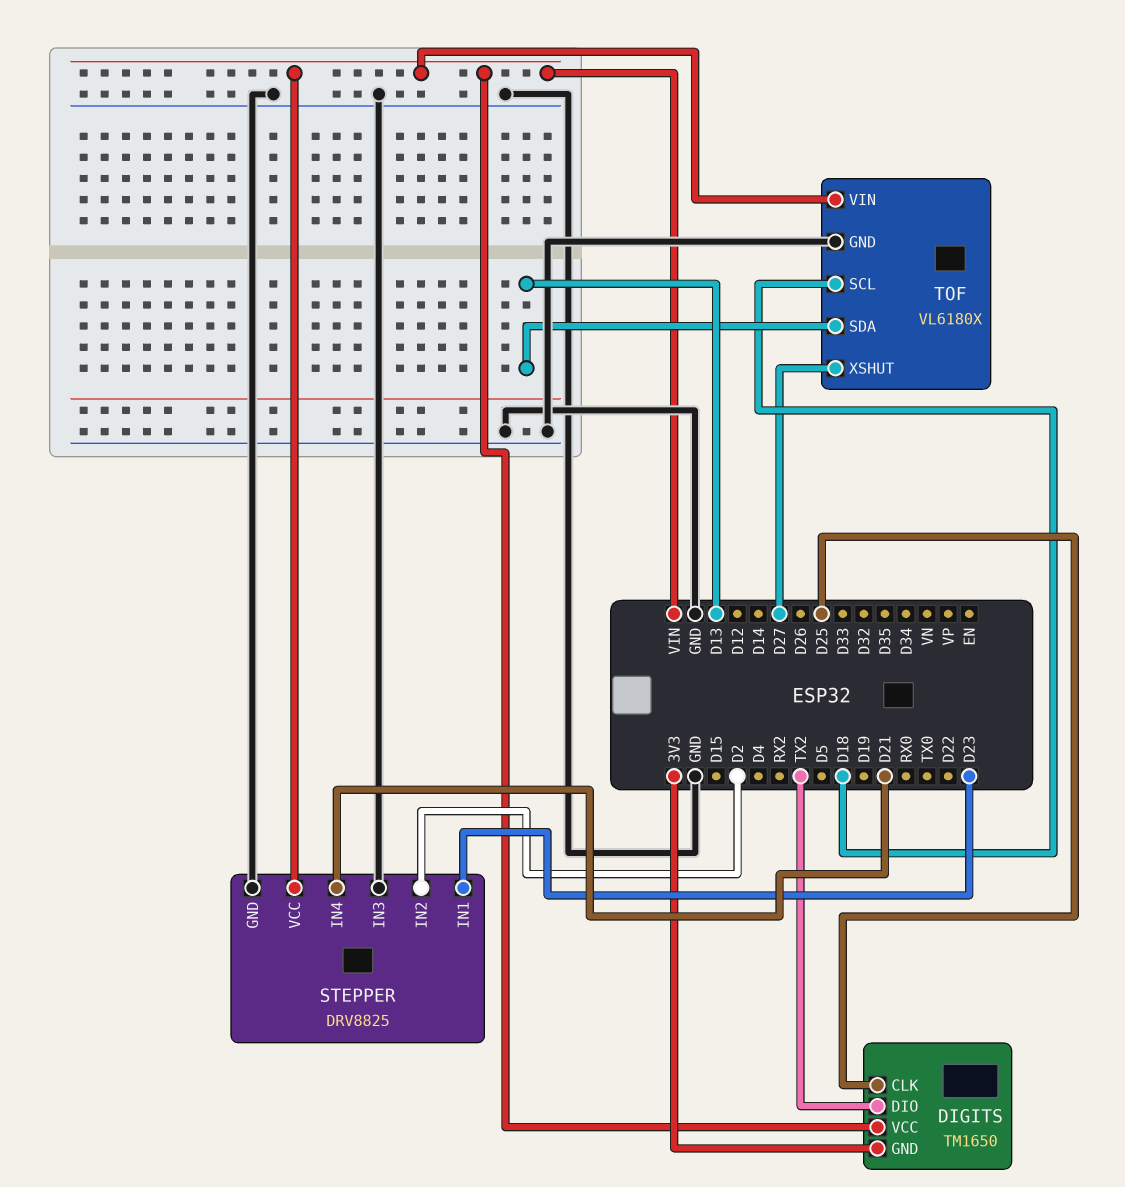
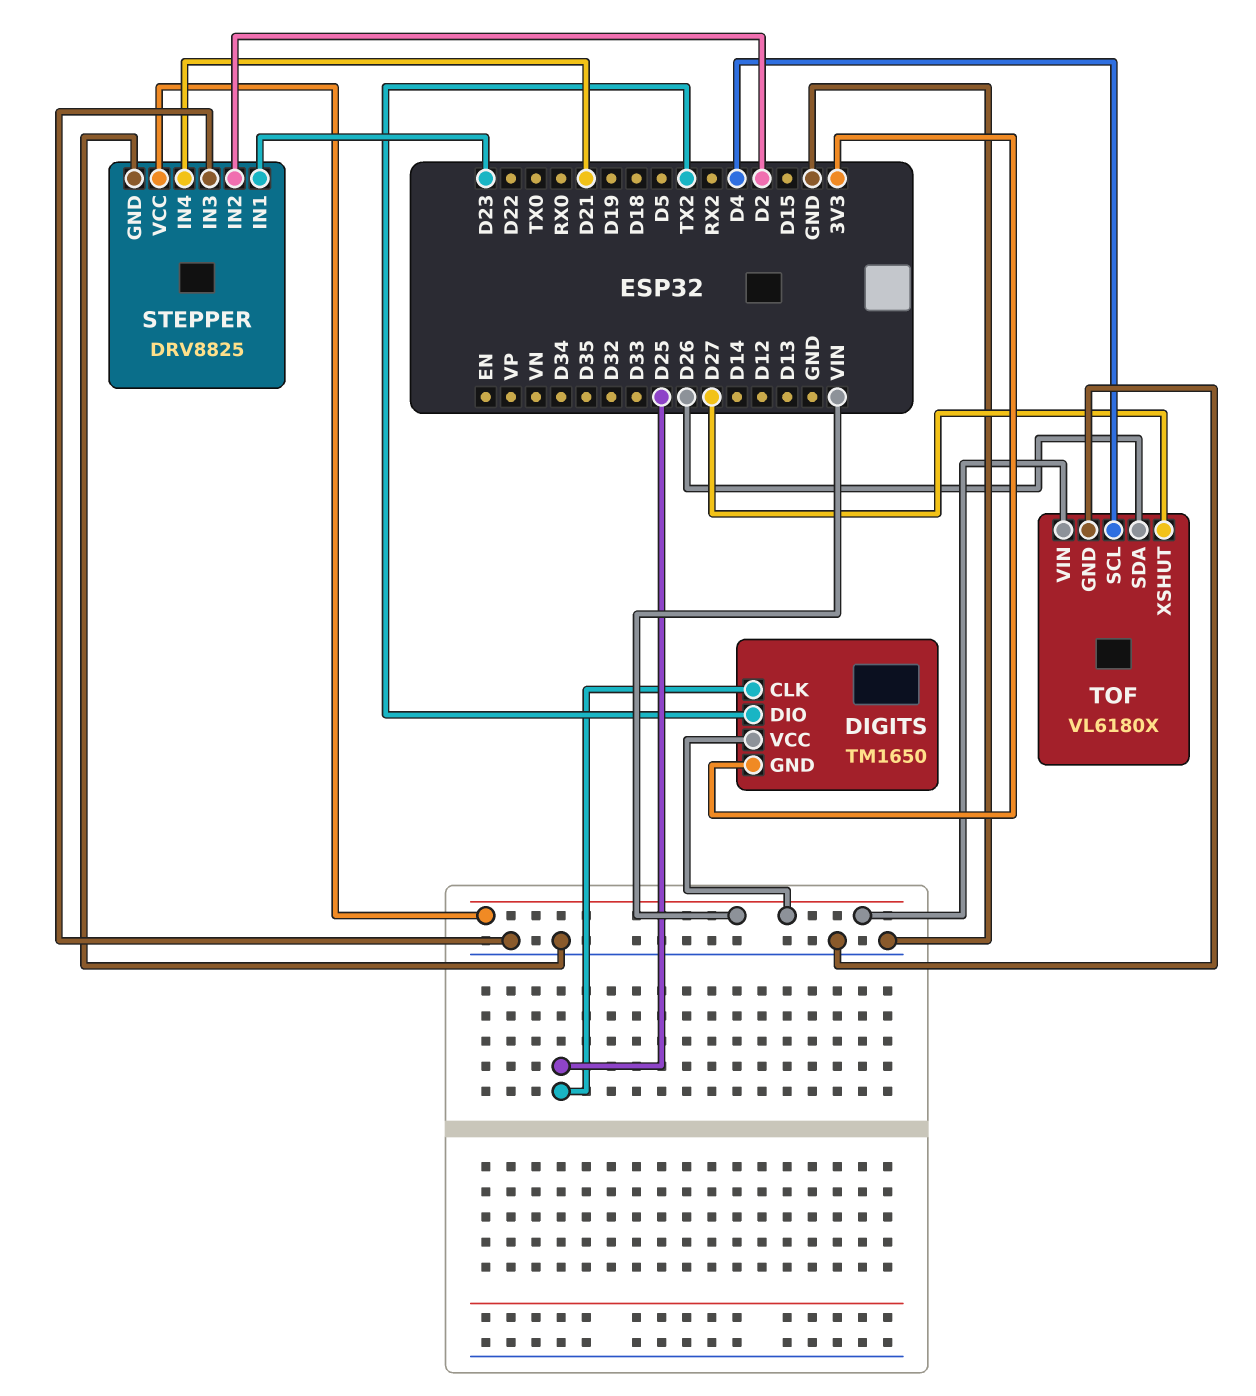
TOF pin SCL: D18 -> D4
TOF pin SDA: D13 -> D26

